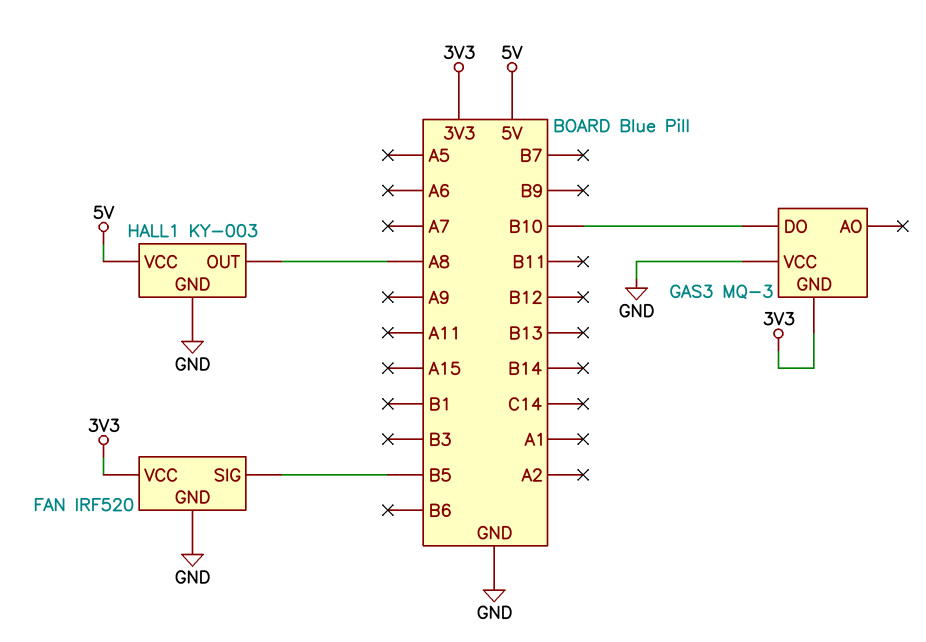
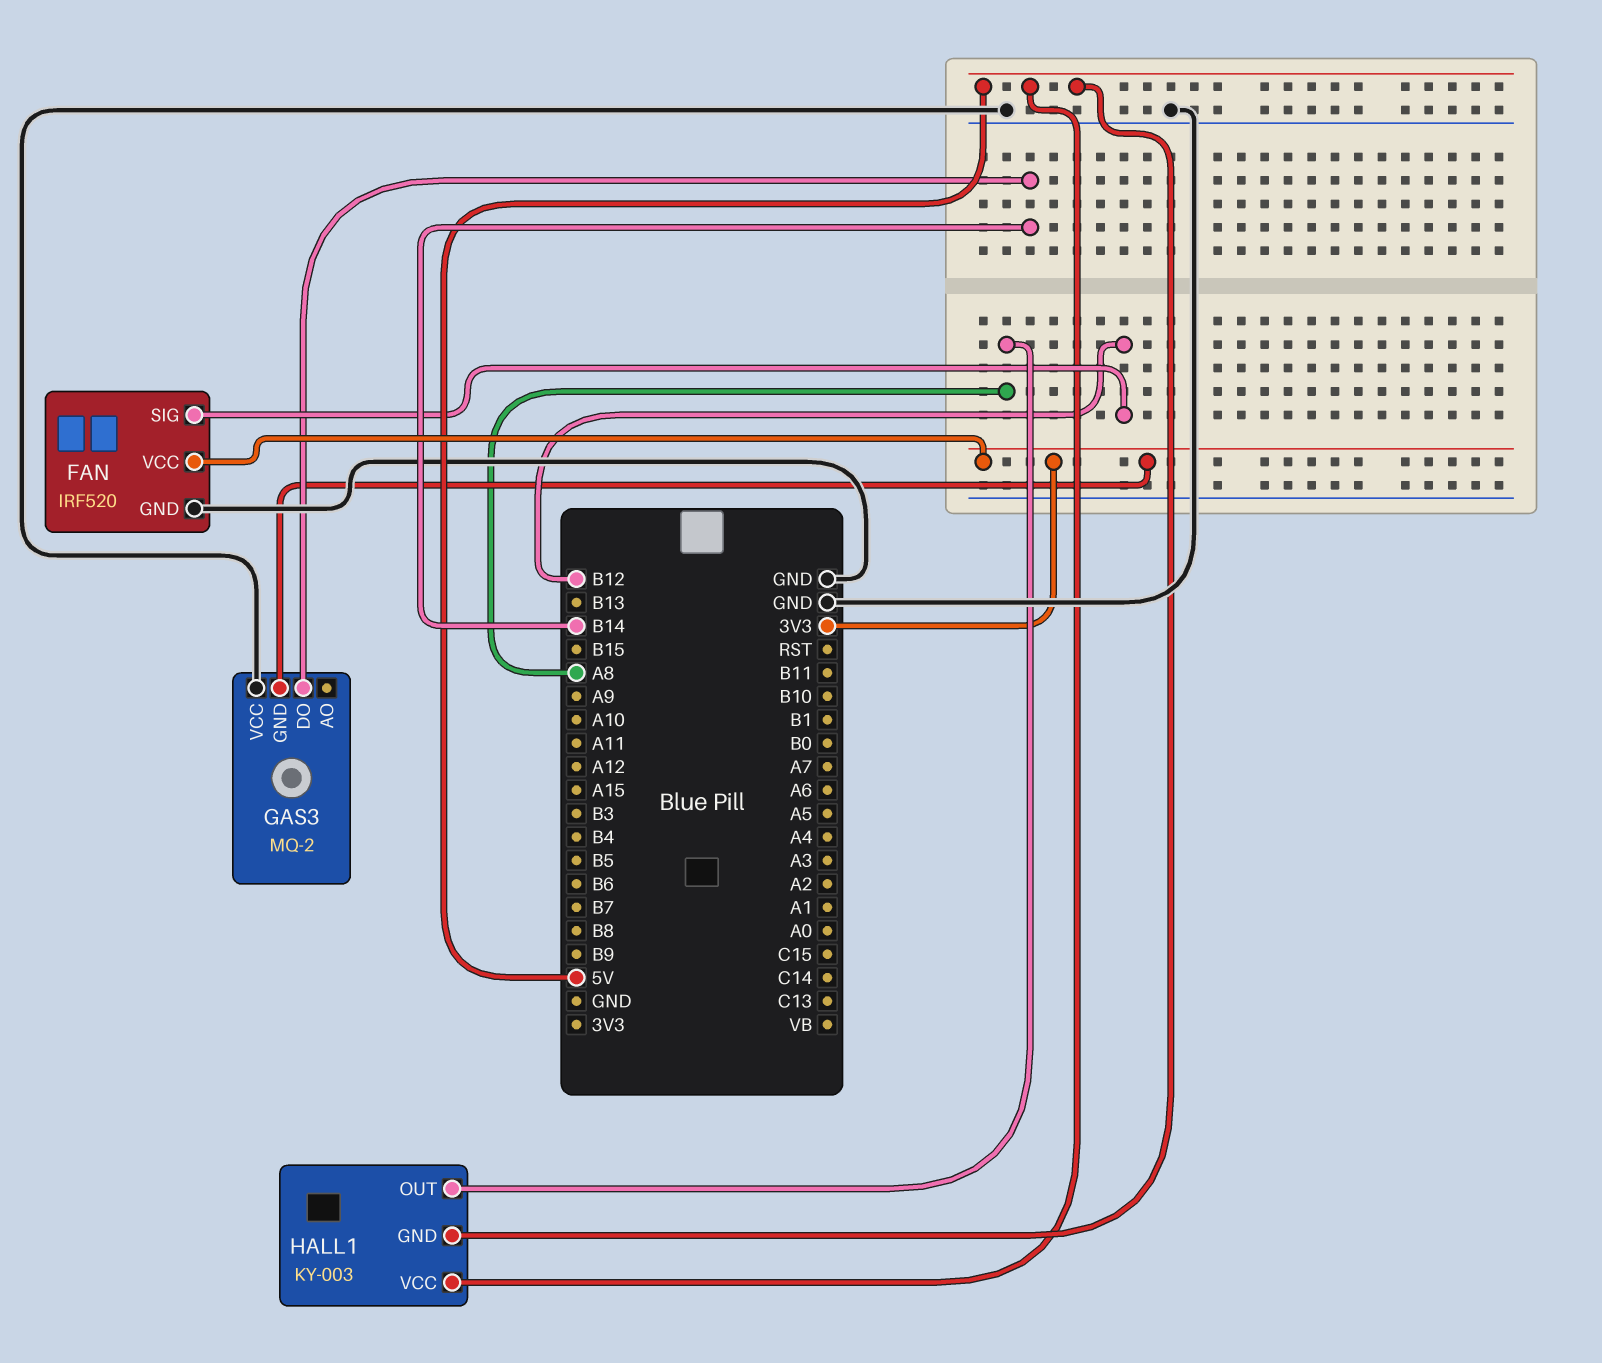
FAN pin SIG: B5 -> B12
GAS3: MQ-3 -> MQ-2
GAS3 pin DO: B10 -> B14
HALL1 pin GND: GND -> 5V

